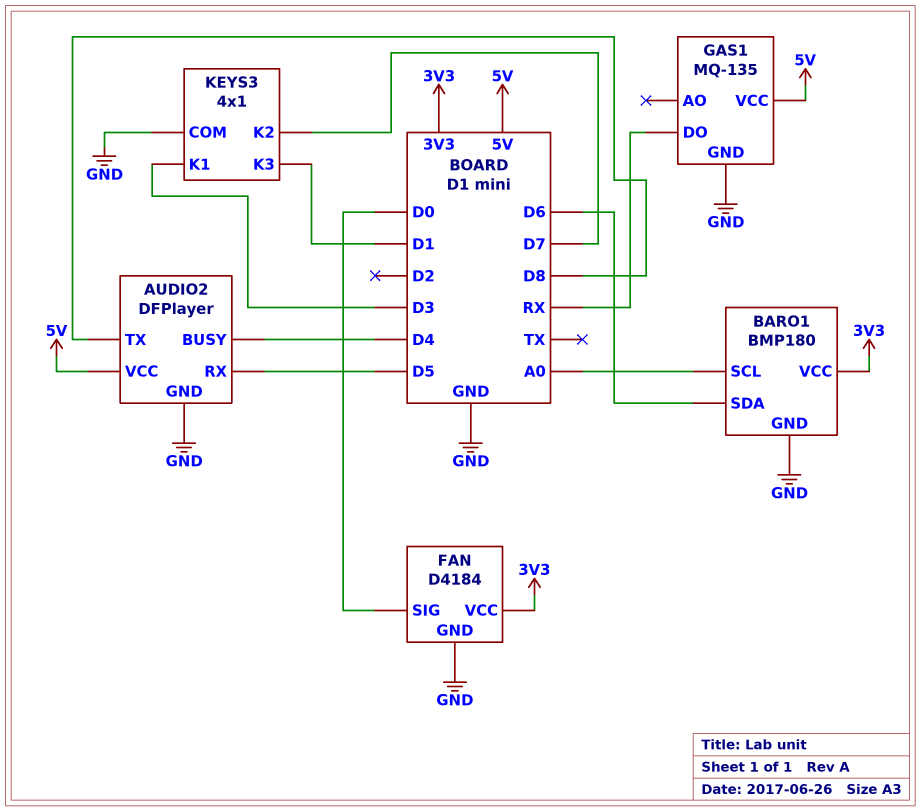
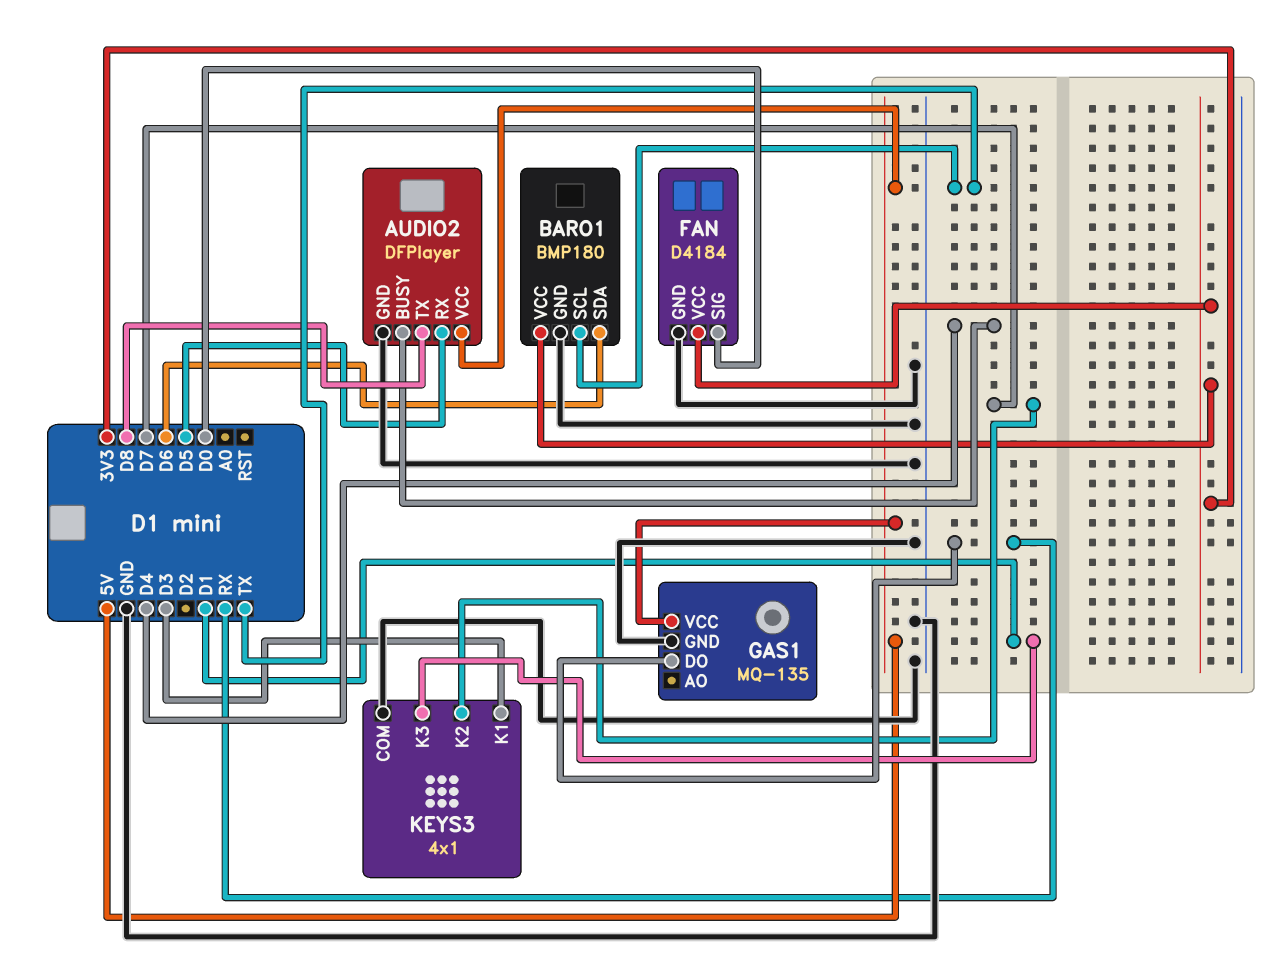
BARO1 pin SCL: A0 -> TX

